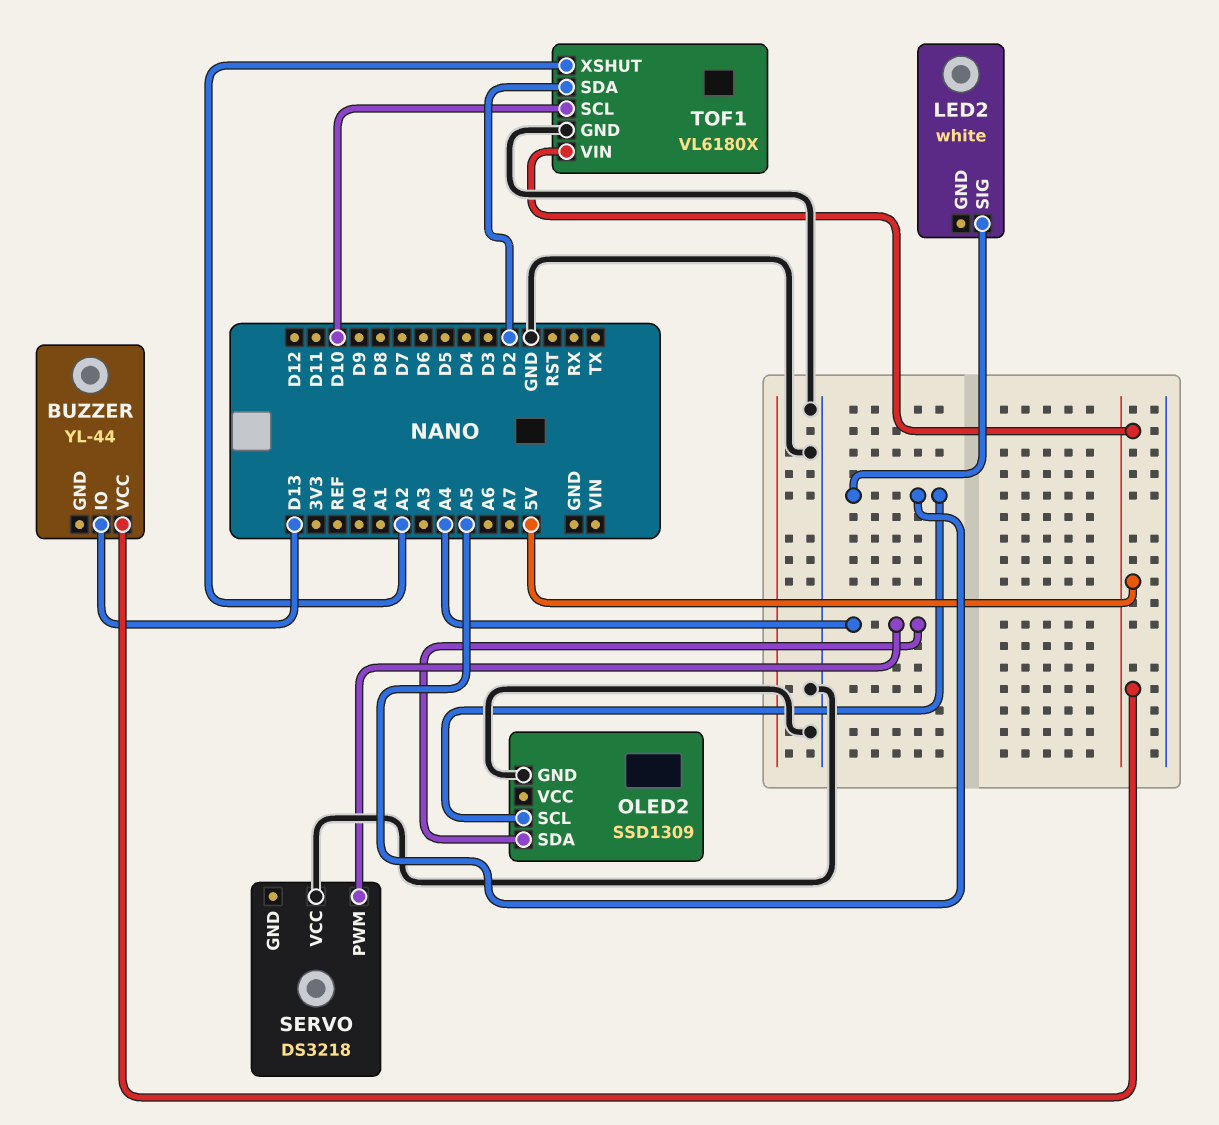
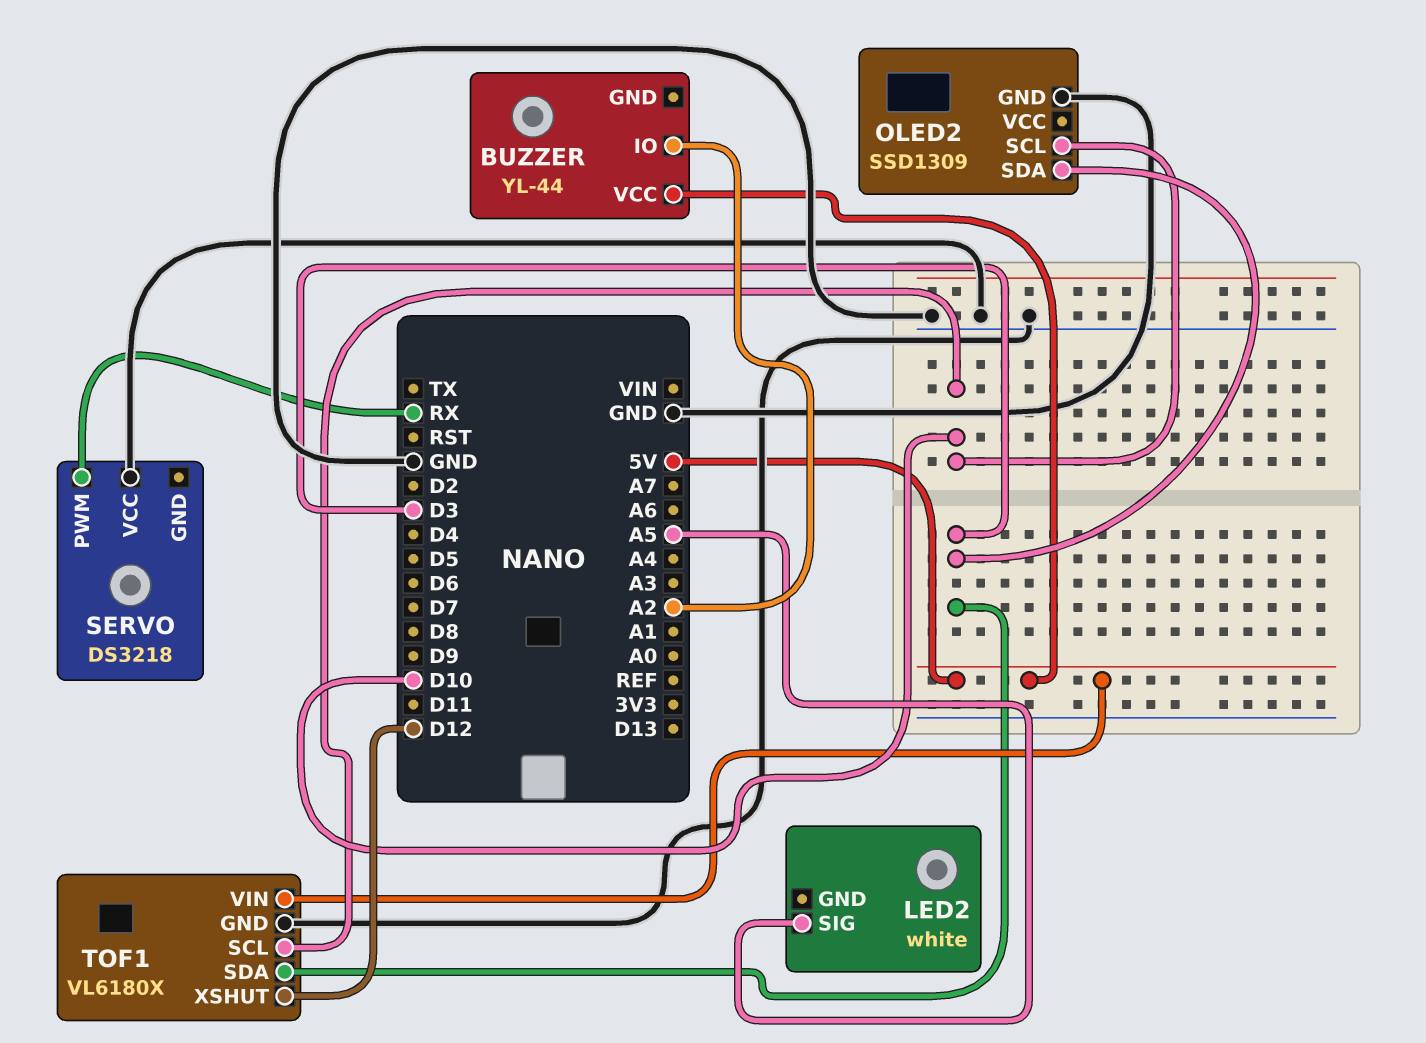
BUZZER pin IO: D13 -> A2
OLED2 pin SCL: A5 -> D10
OLED2 pin SDA: A4 -> D3
SERVO pin PWM: A4 -> RX
TOF1 pin SDA: D2 -> D3
TOF1 pin XSHUT: A2 -> D12

